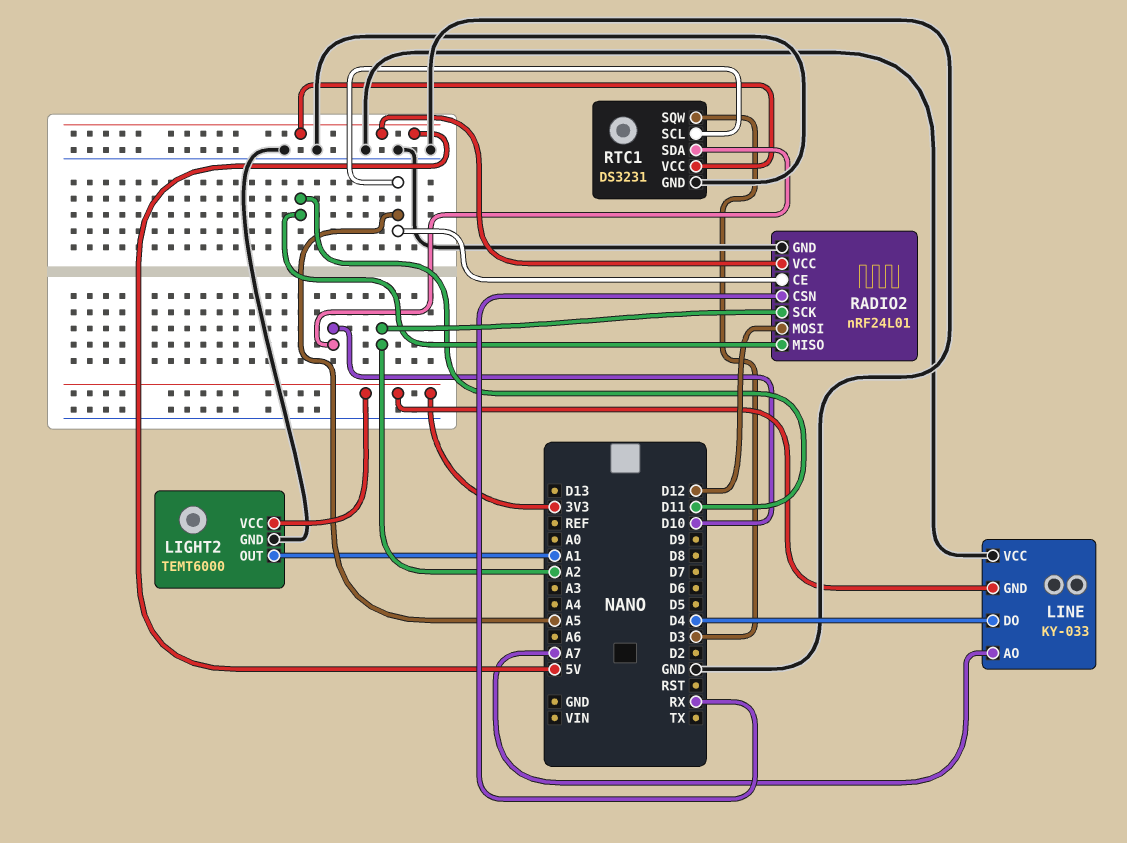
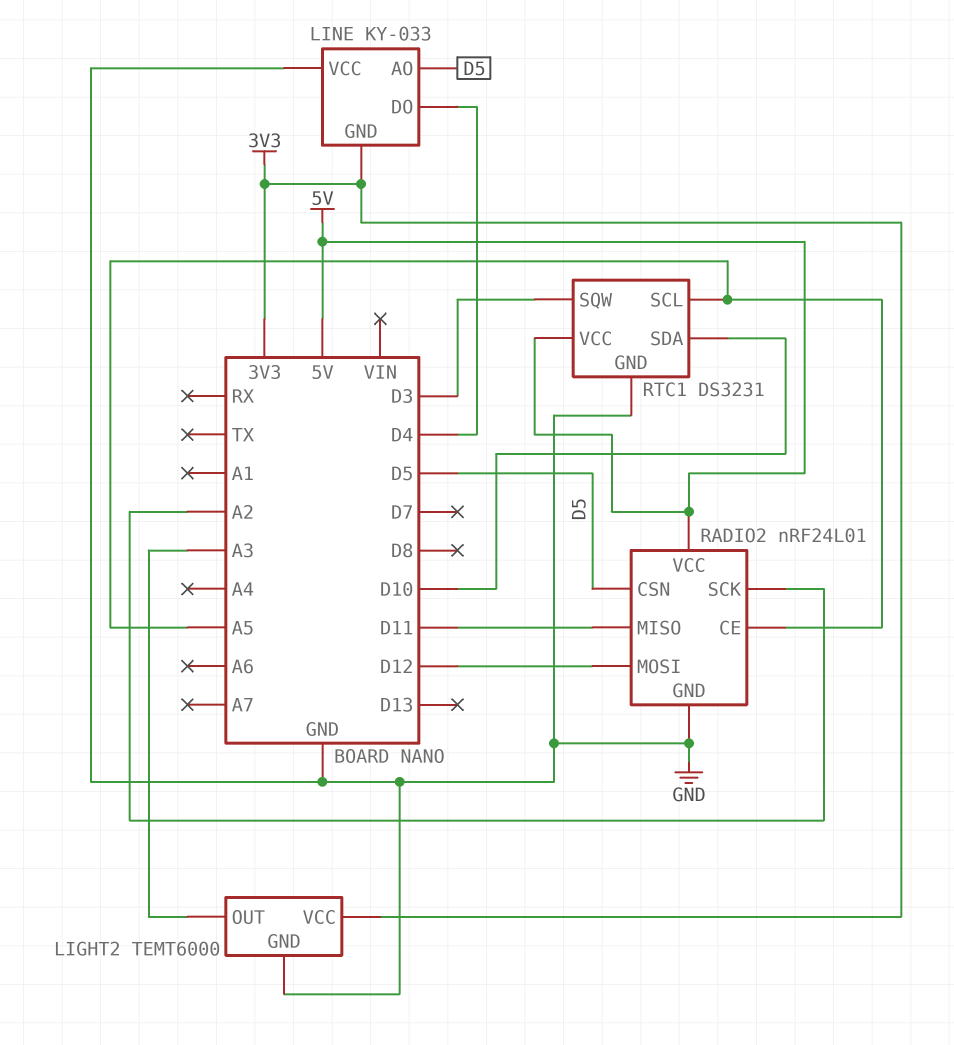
LIGHT2 pin OUT: A1 -> A3
LINE pin AO: A7 -> D5
RADIO2 pin CSN: RX -> D5

